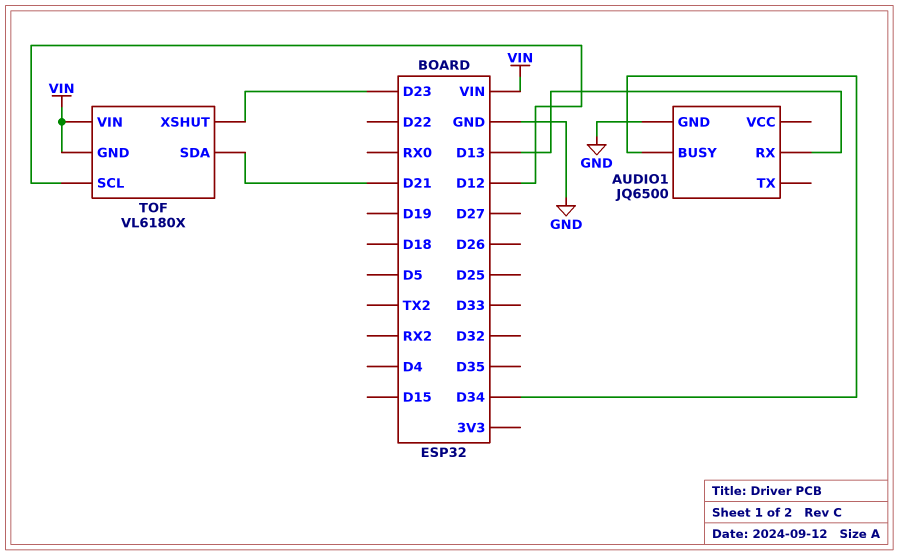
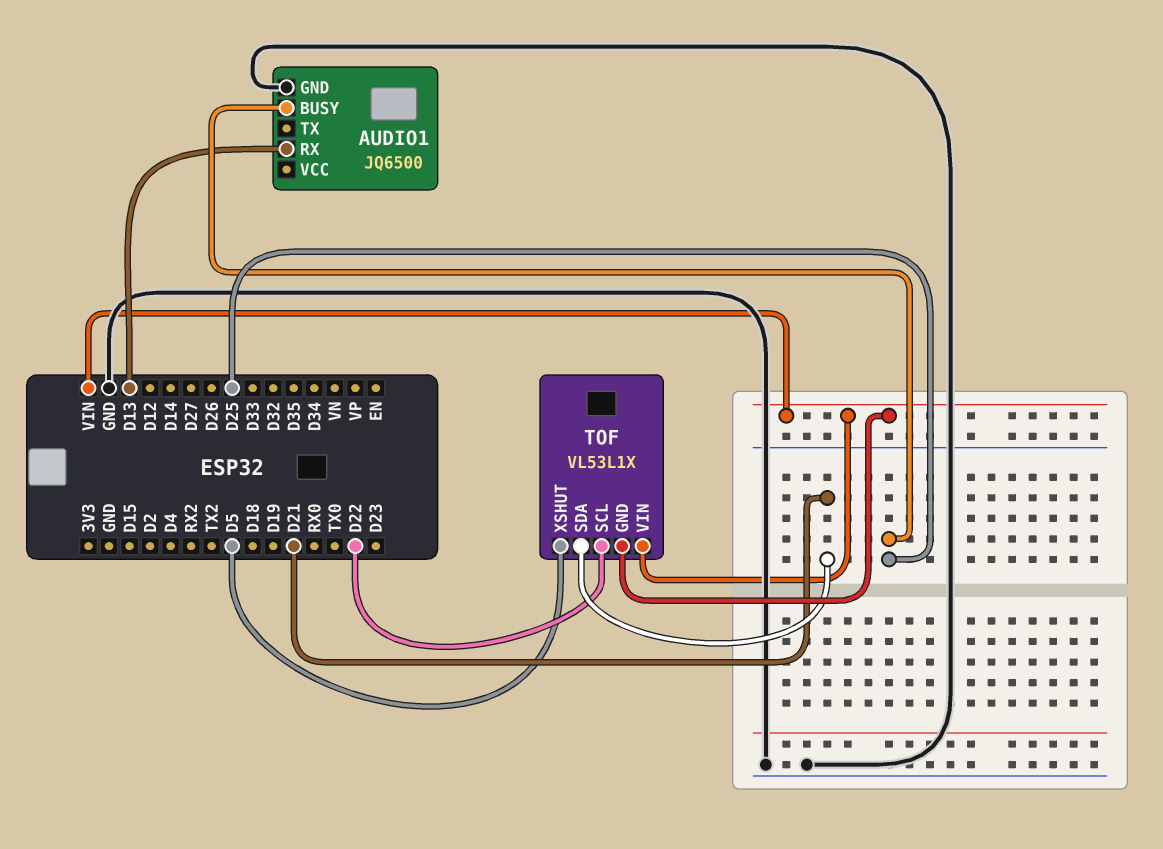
AUDIO1 pin BUSY: D34 -> D25
TOF: VL6180X -> VL53L1X
TOF pin SCL: D12 -> D22
TOF pin XSHUT: D23 -> D5

